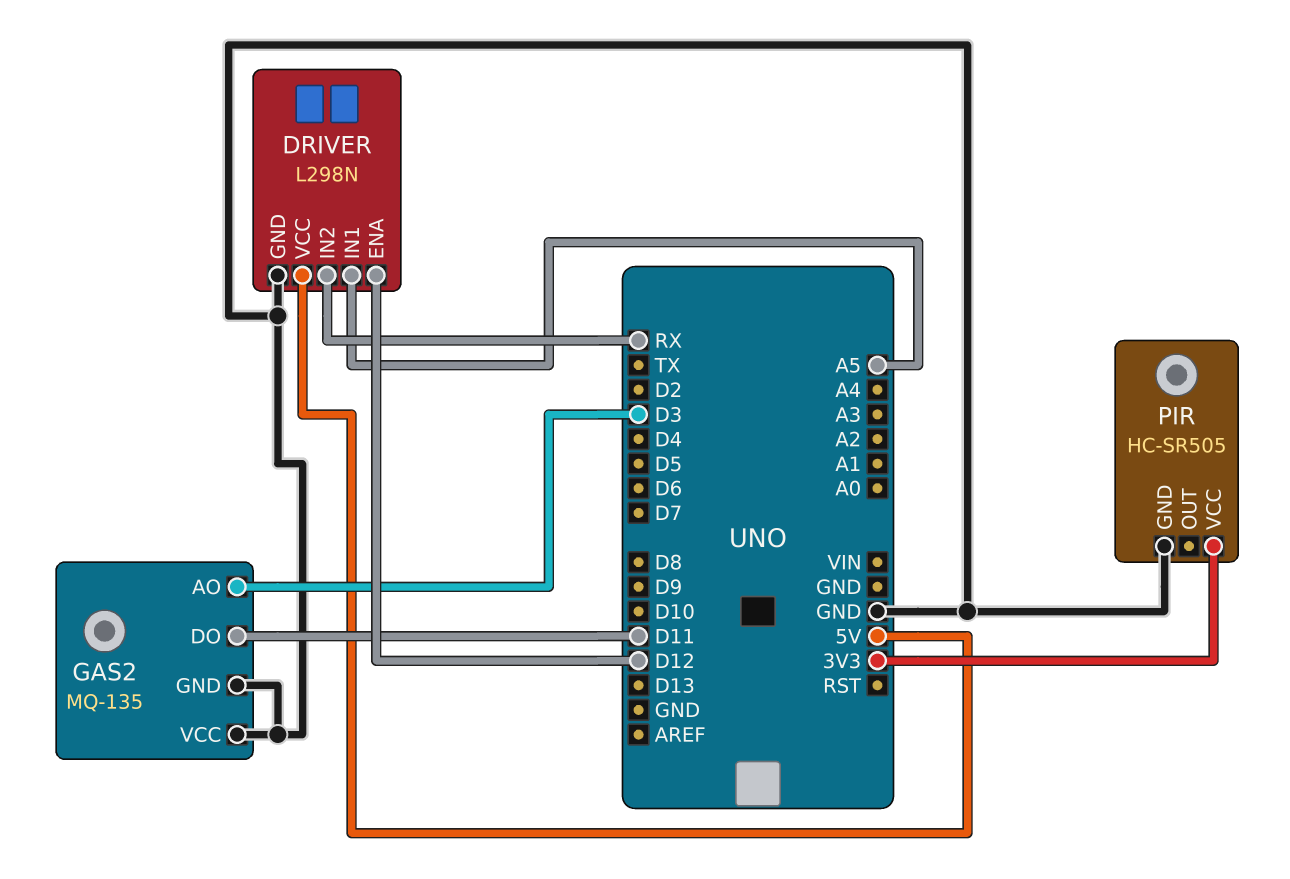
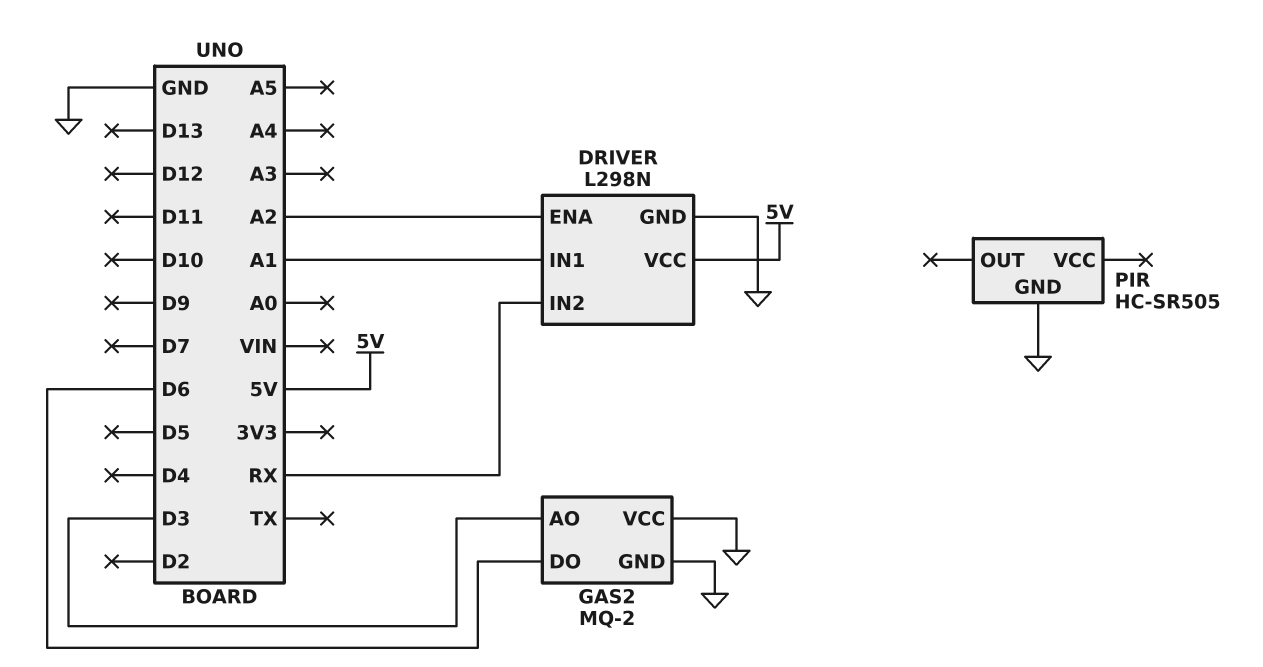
DRIVER pin ENA: D12 -> A2
DRIVER pin IN1: A5 -> A1
GAS2: MQ-135 -> MQ-2
GAS2 pin DO: D11 -> D6
PIR pin VCC: 3V3 -> none

